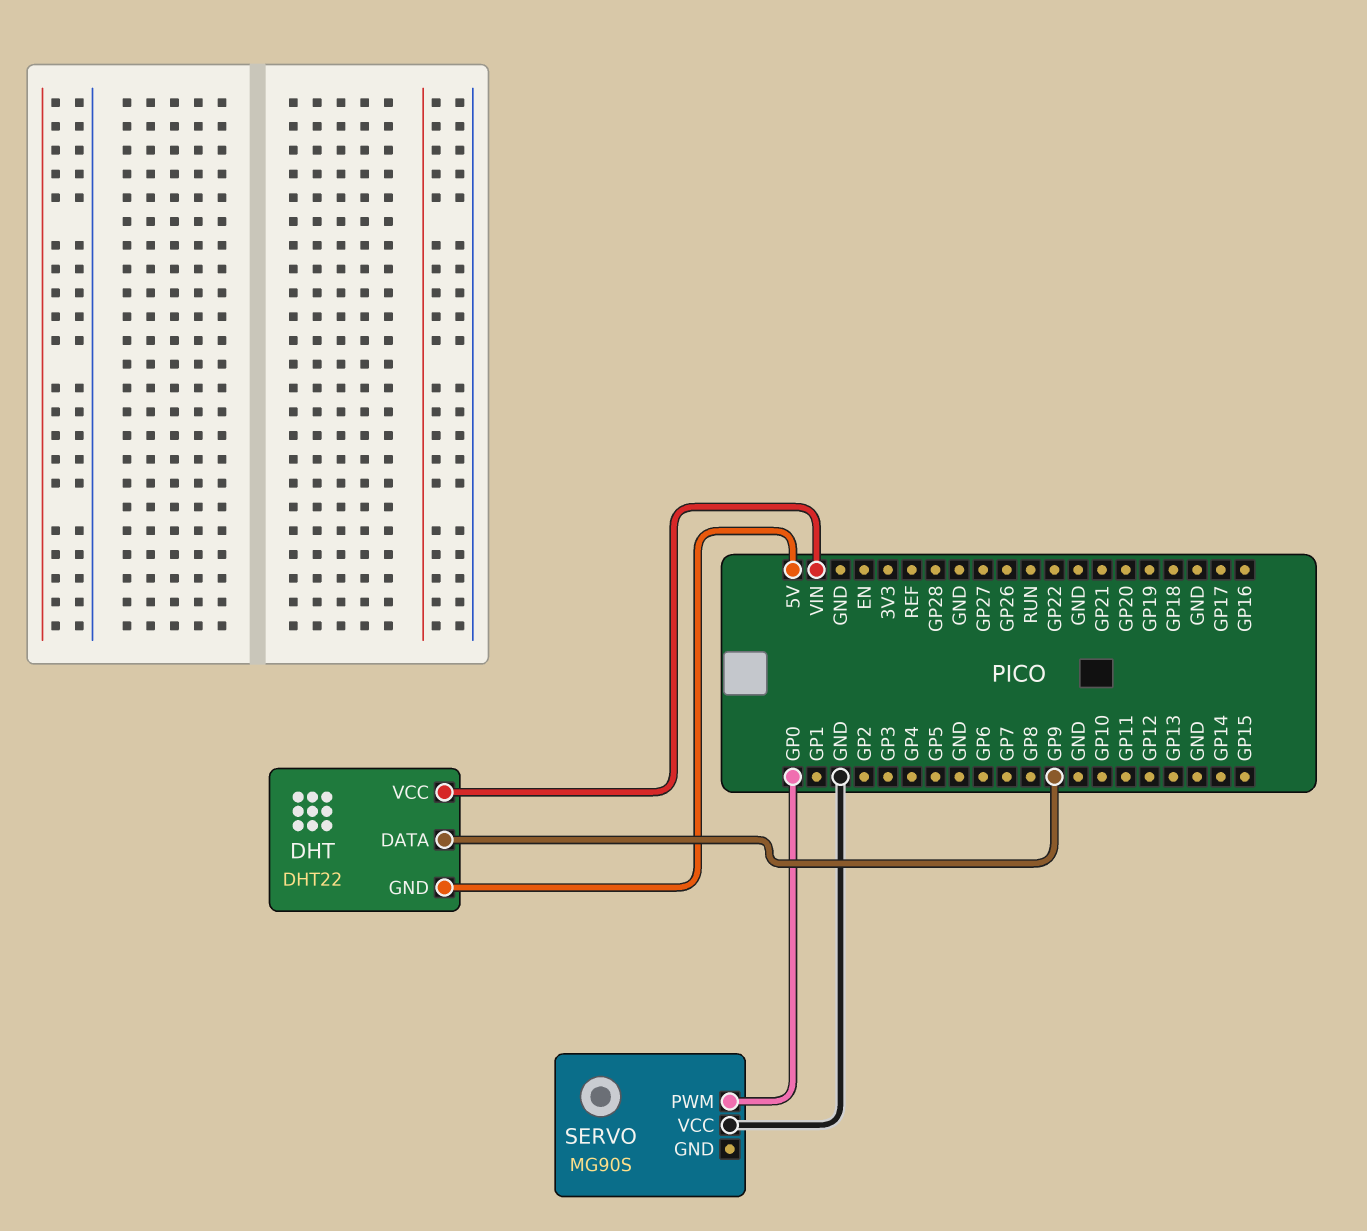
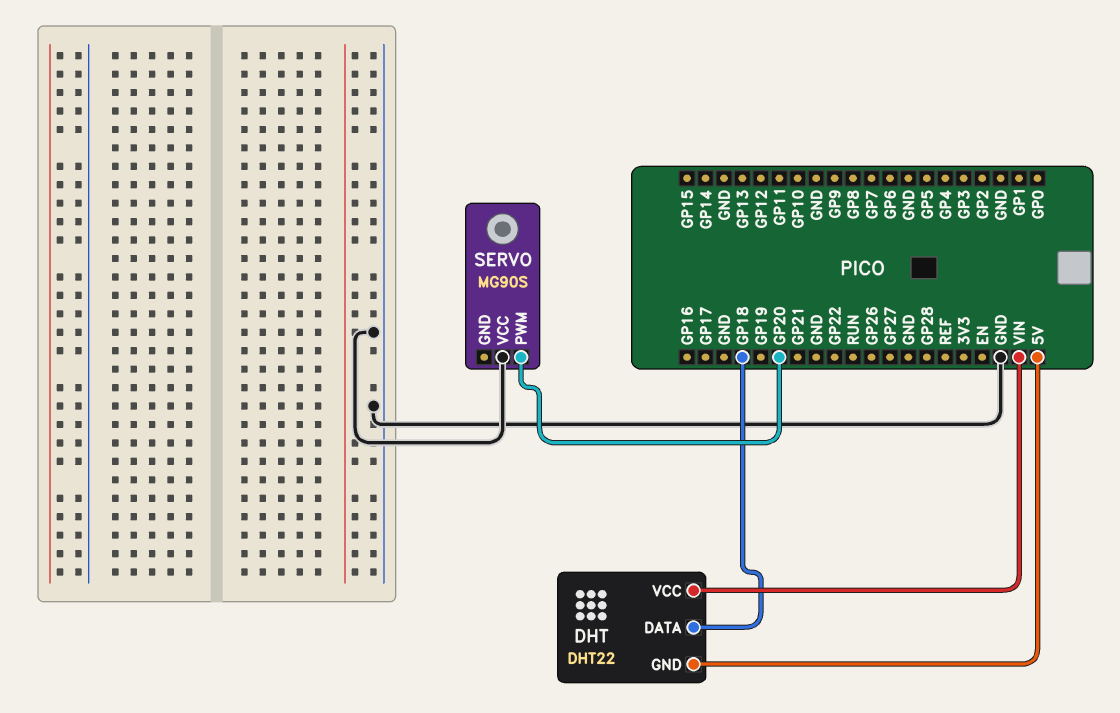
DHT pin DATA: GP9 -> GP18
SERVO pin PWM: GP0 -> GP20

